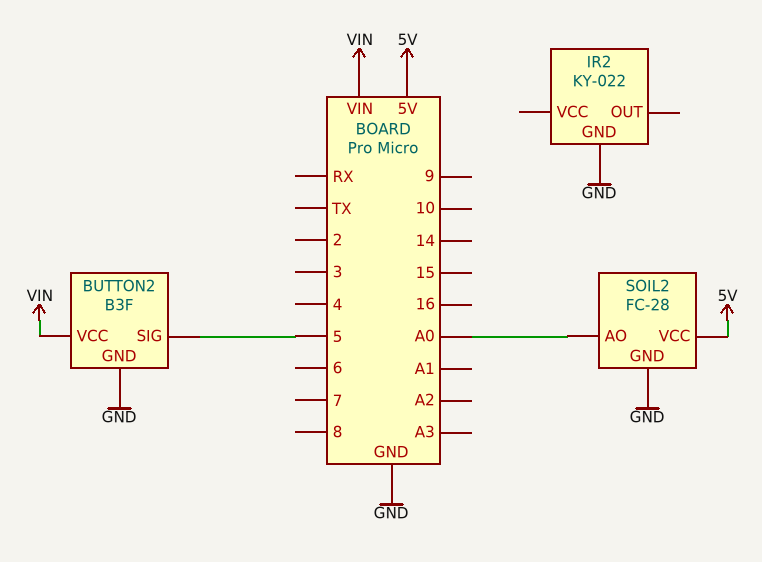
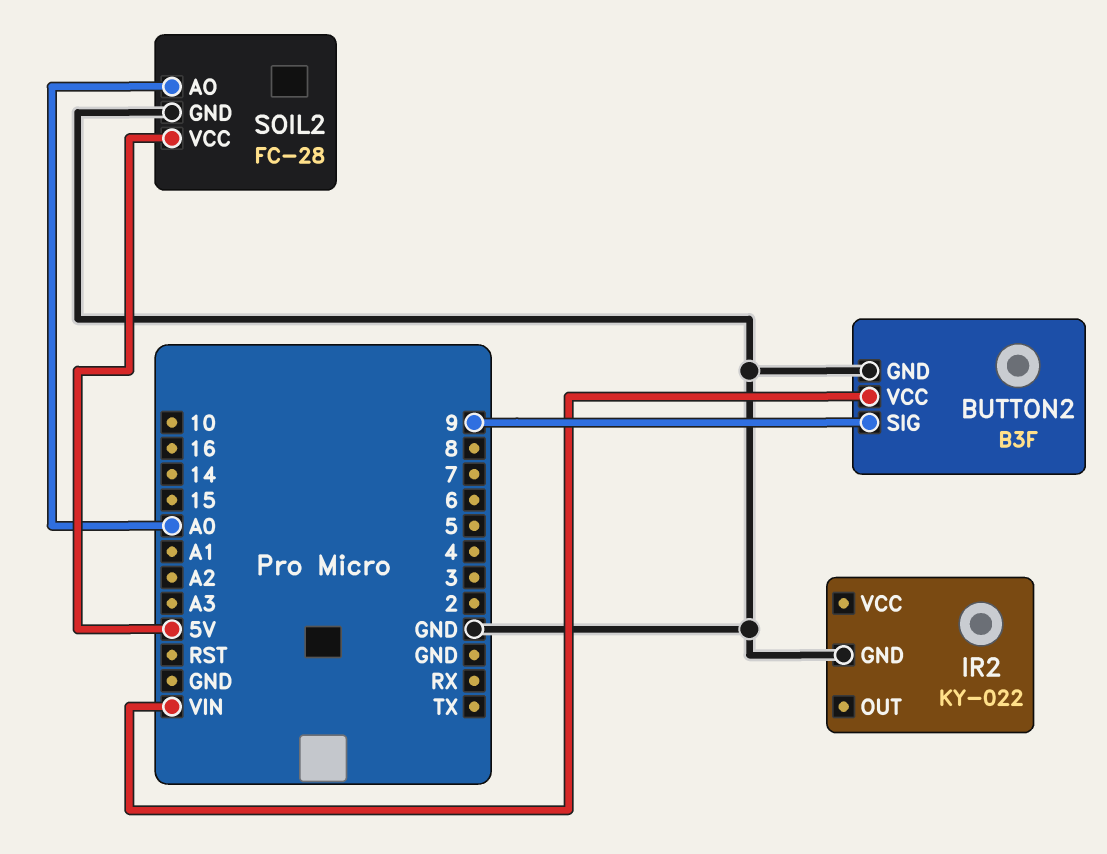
BUTTON2 pin SIG: 5 -> 9

